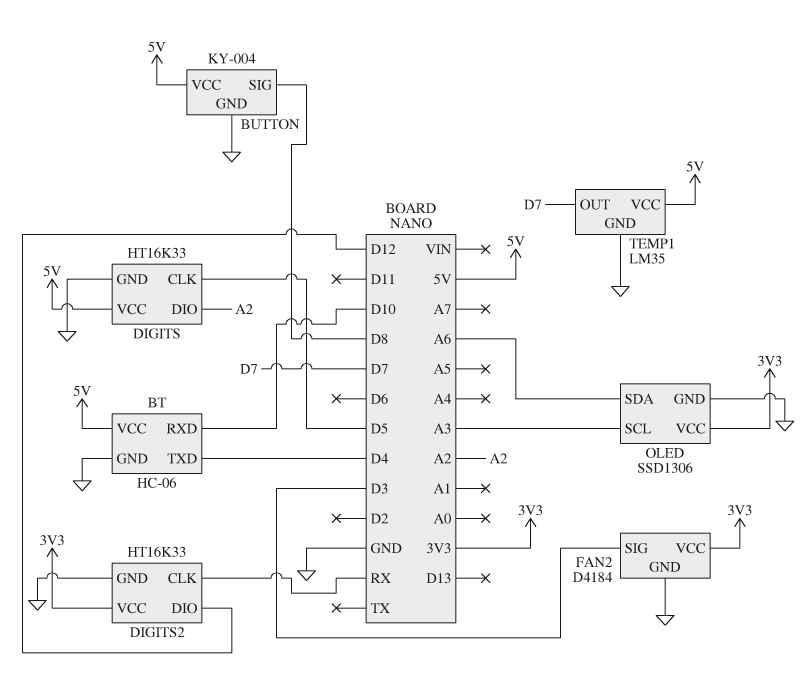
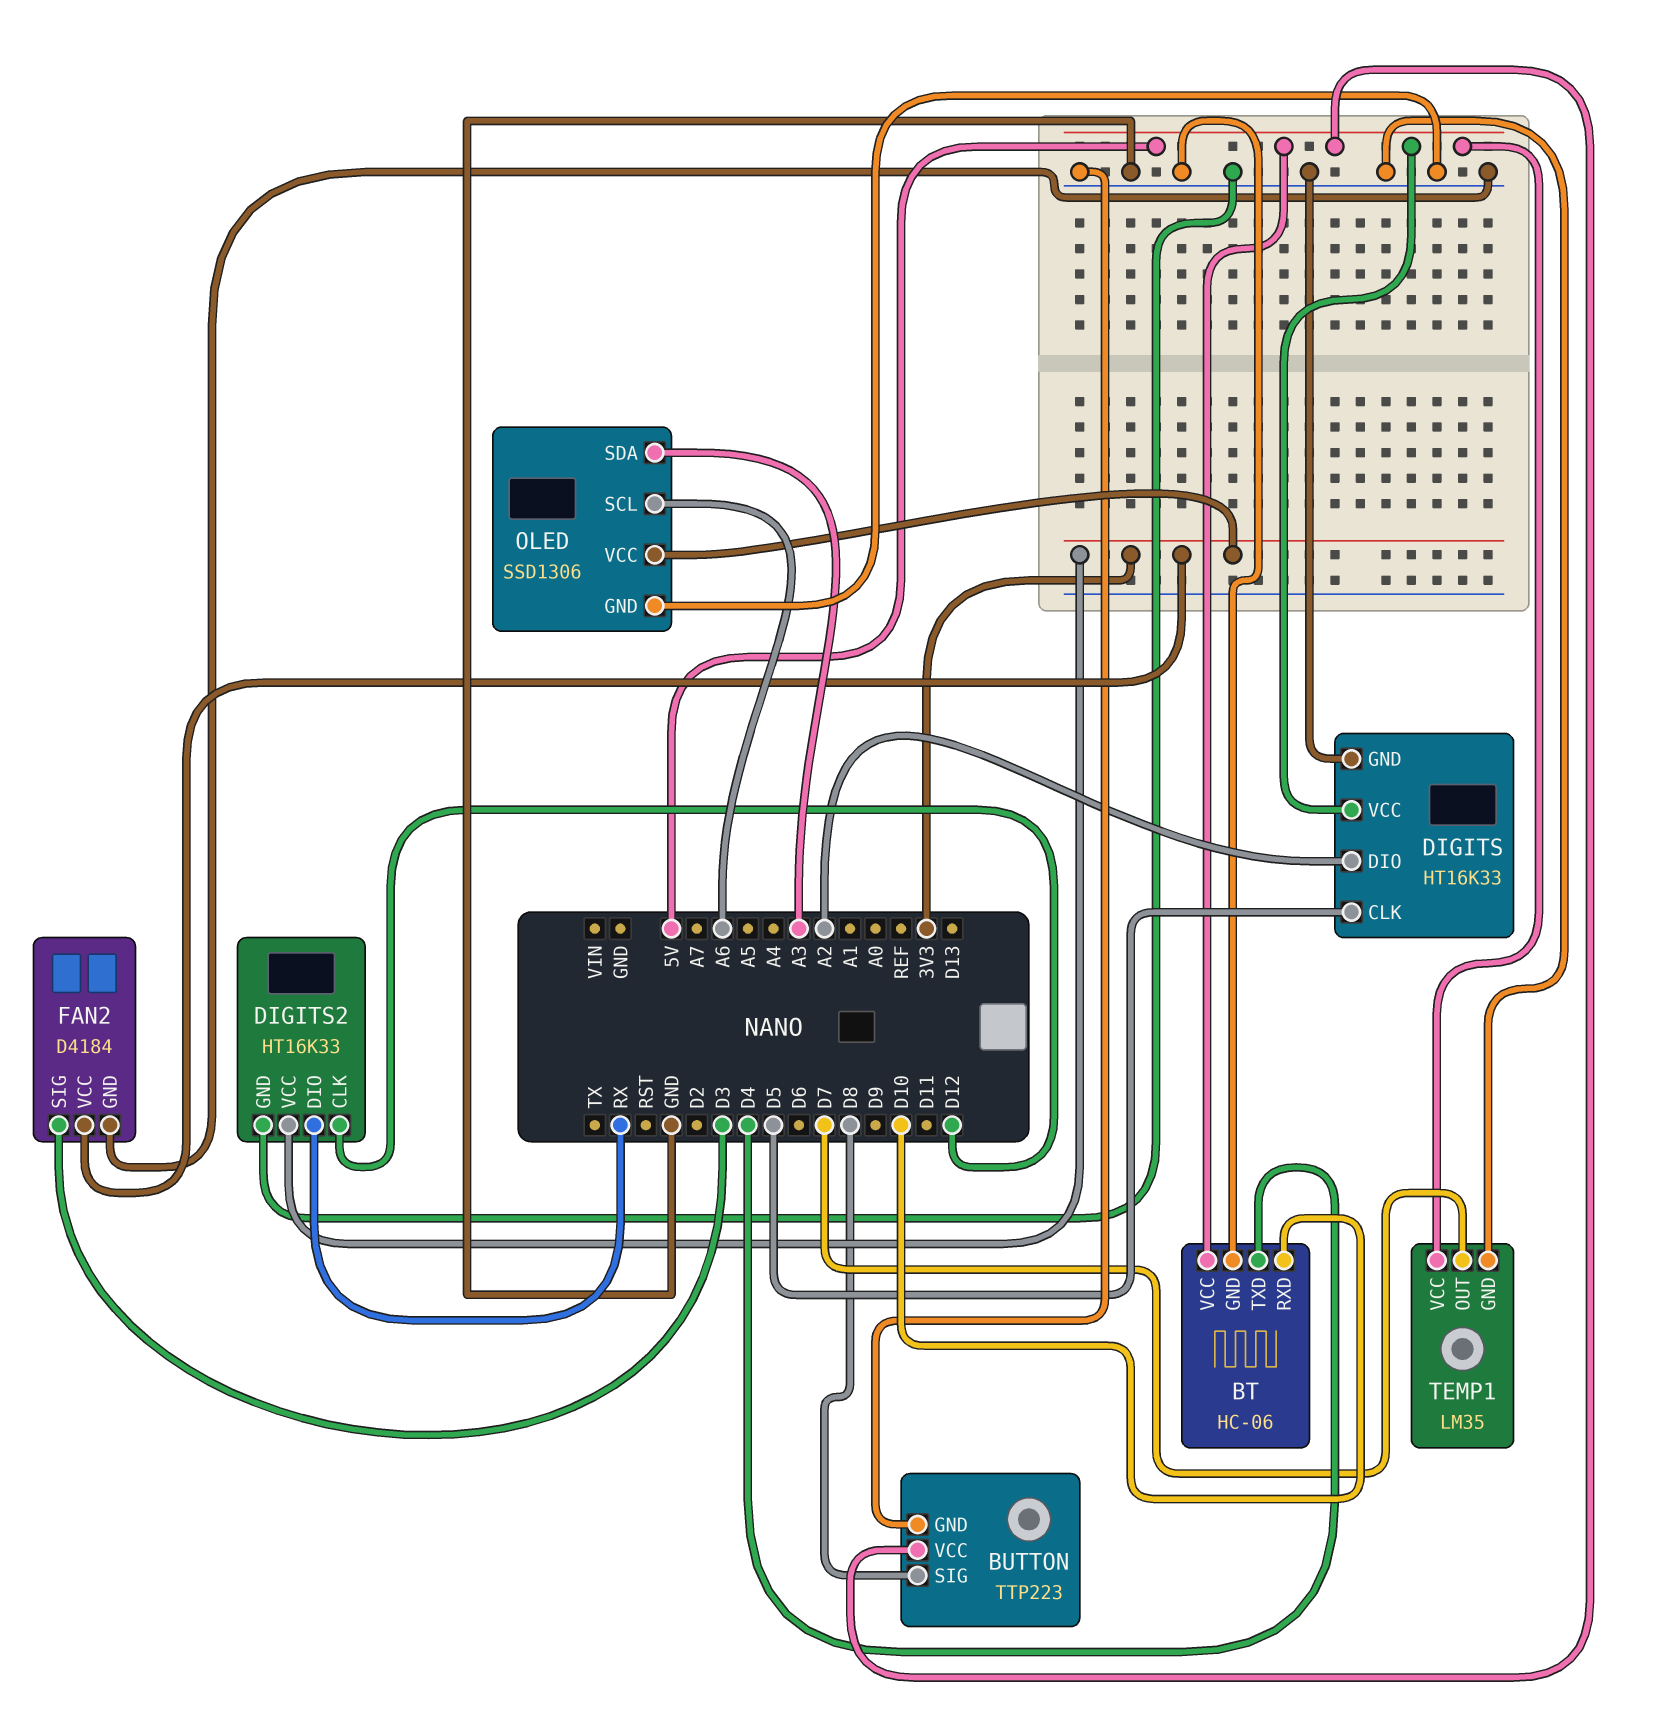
BUTTON: KY-004 -> TTP223
DIGITS2 pin CLK: RX -> D12
DIGITS2 pin DIO: D12 -> RX
OLED pin SCL: A3 -> A6
OLED pin SDA: A6 -> A3

